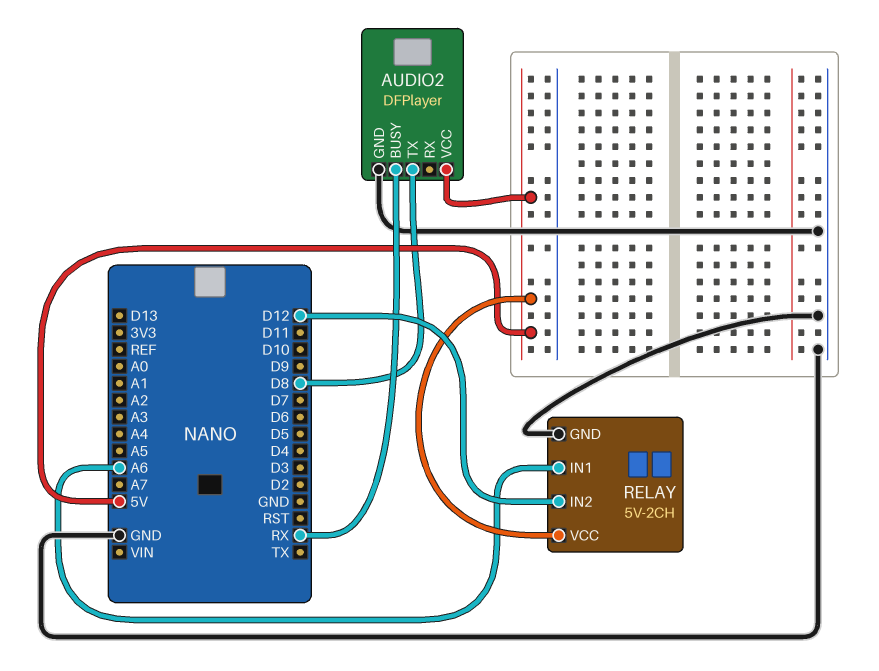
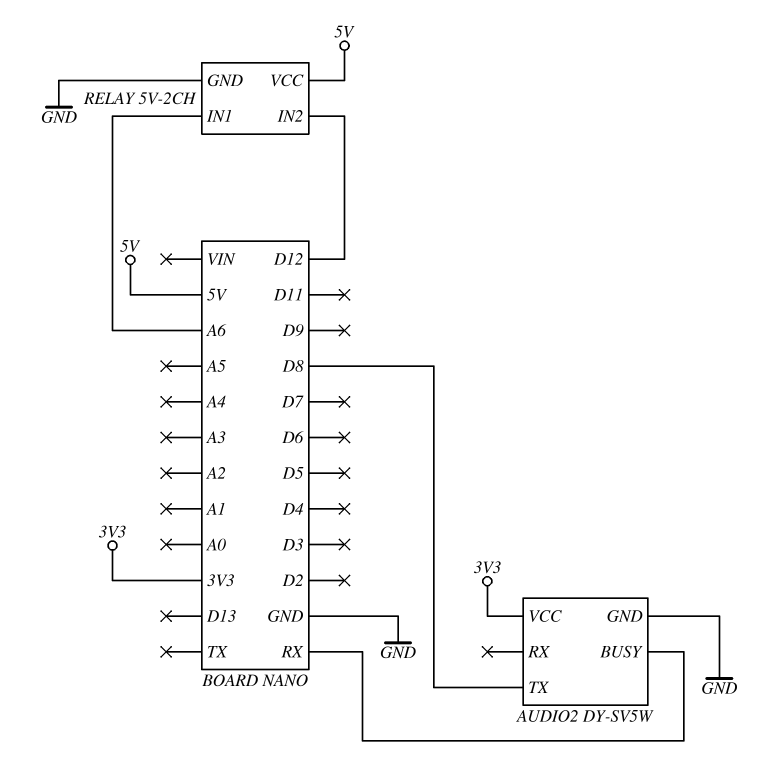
AUDIO2: DFPlayer -> DY-SV5W
AUDIO2 pin VCC: 5V -> 3V3

